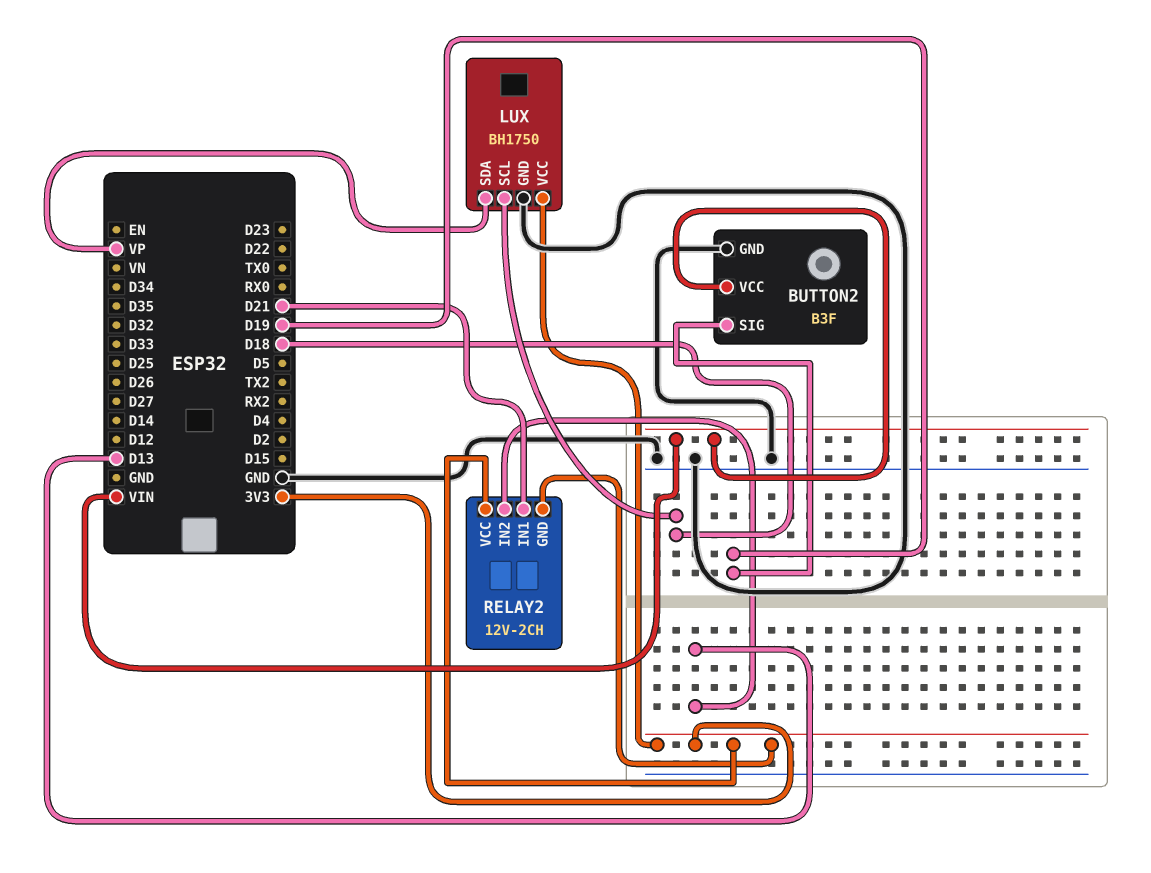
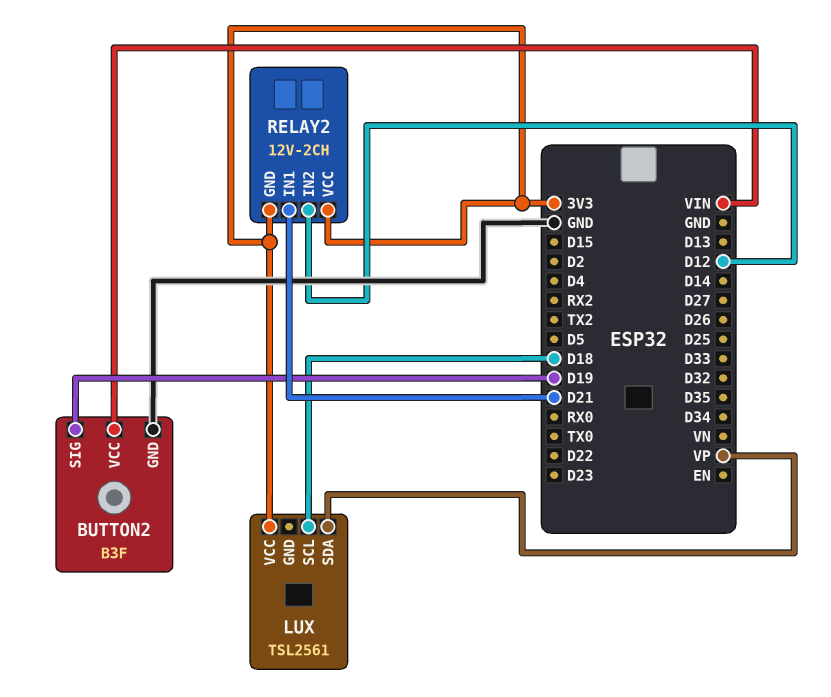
LUX: BH1750 -> TSL2561
LUX pin GND: GND -> none
RELAY2 pin IN2: D13 -> D12

